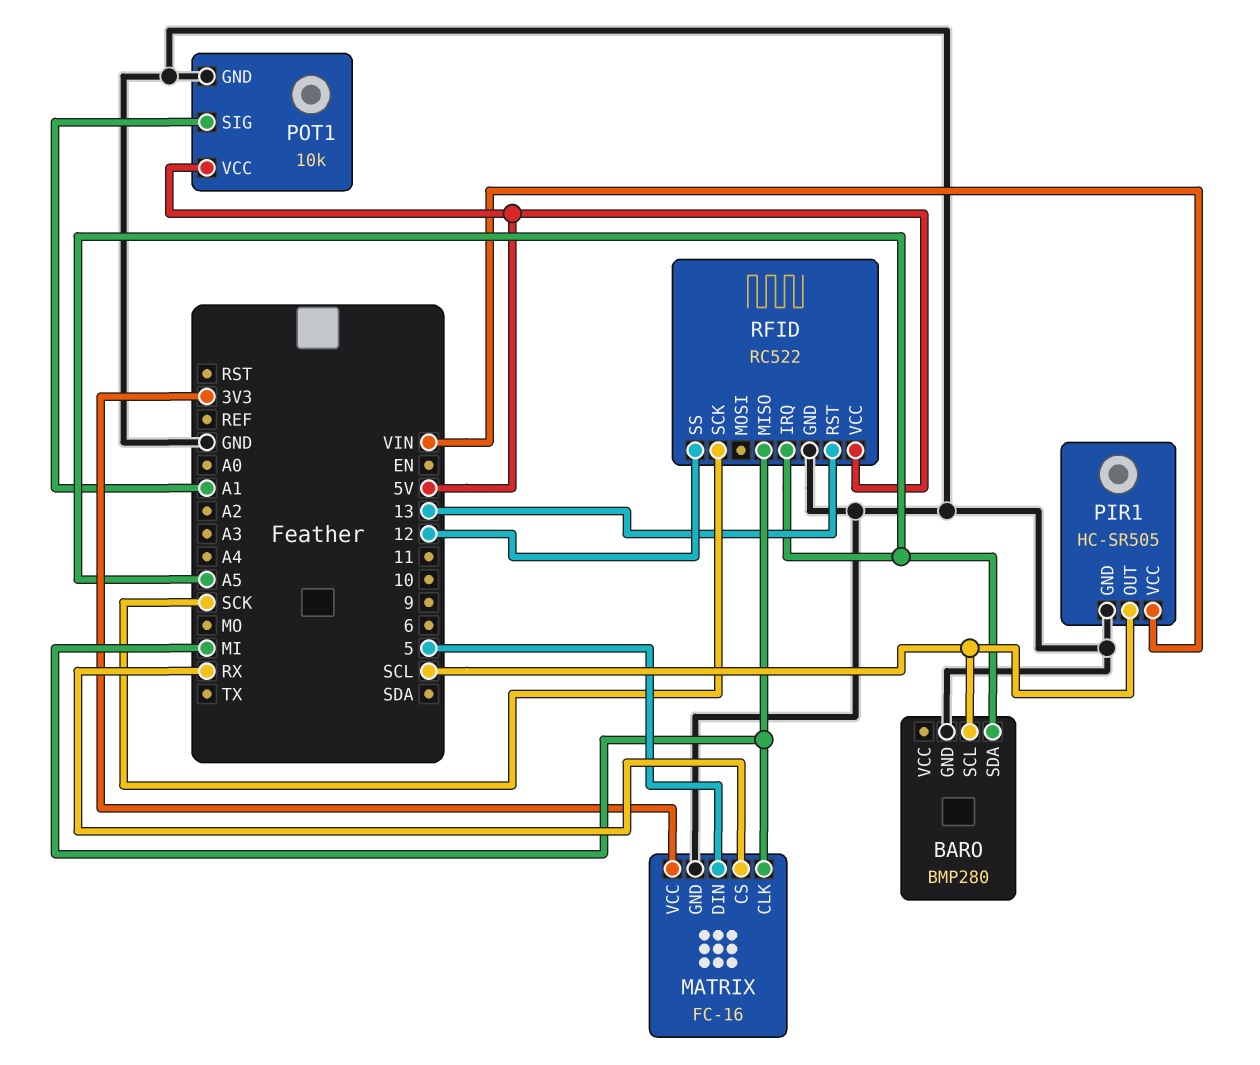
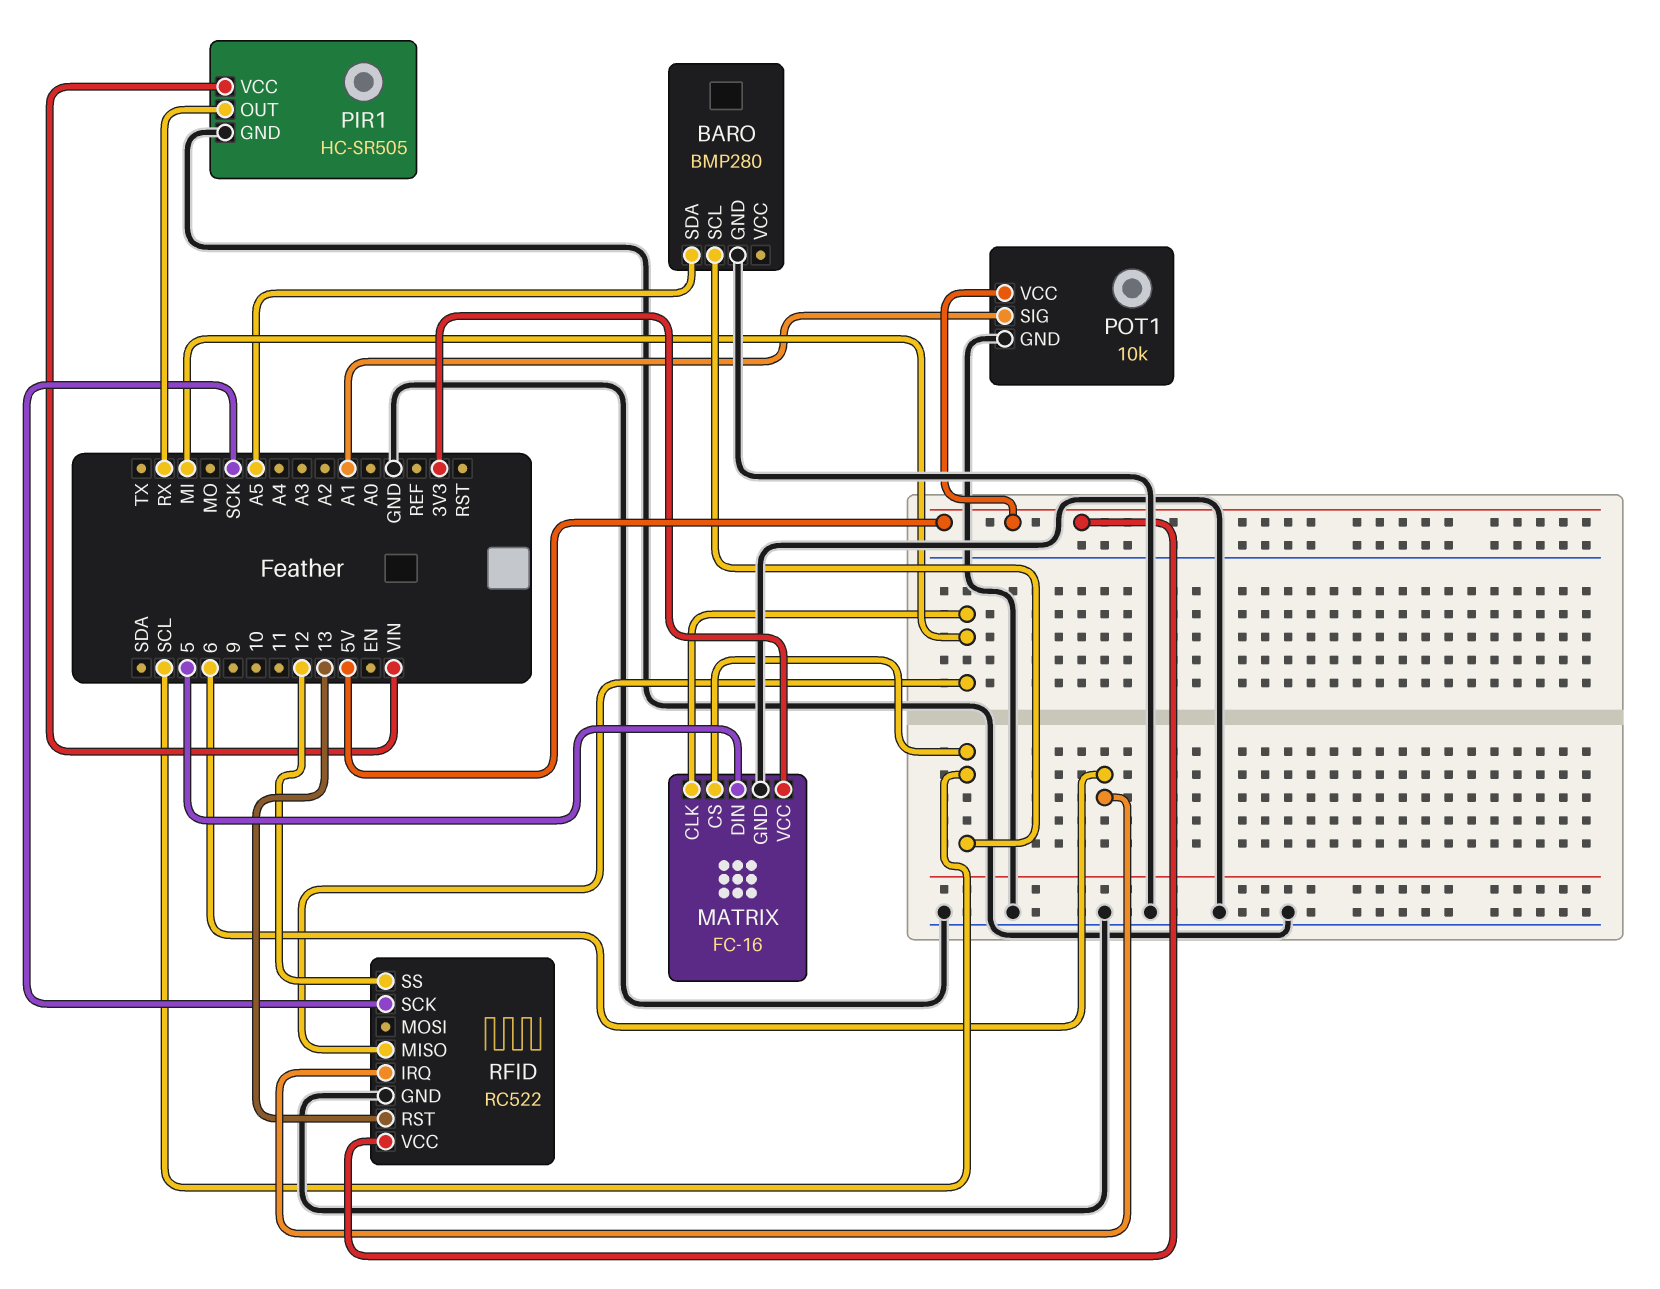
MATRIX pin CS: RX -> SCL
PIR1 pin OUT: SCL -> RX
RFID pin IRQ: A5 -> 6

